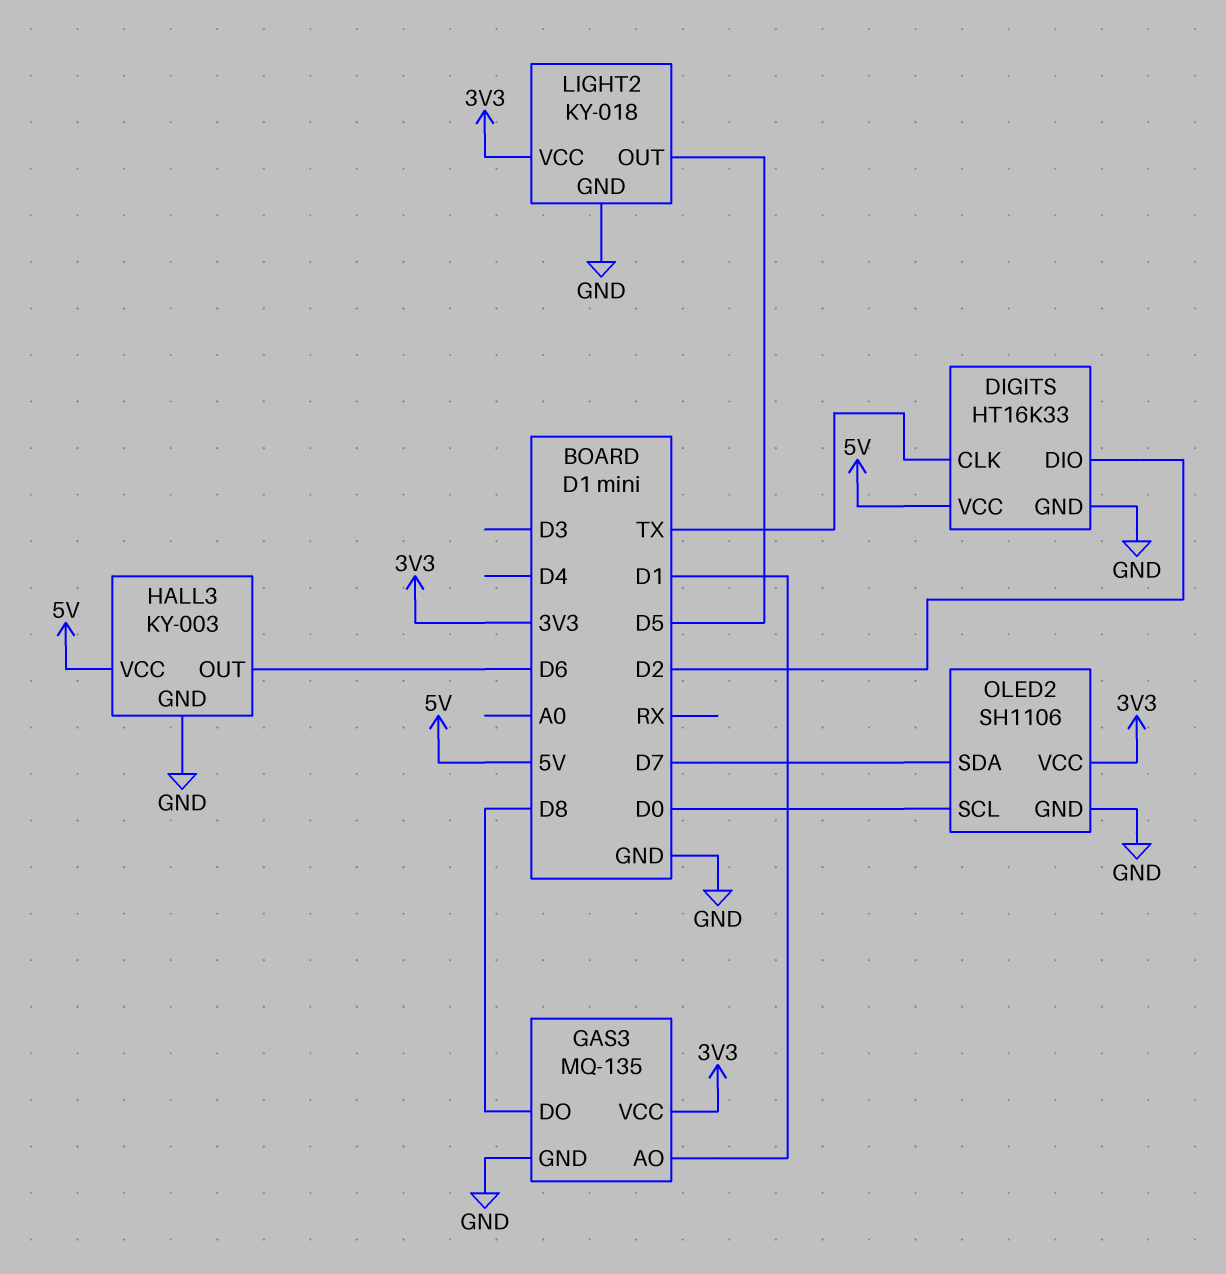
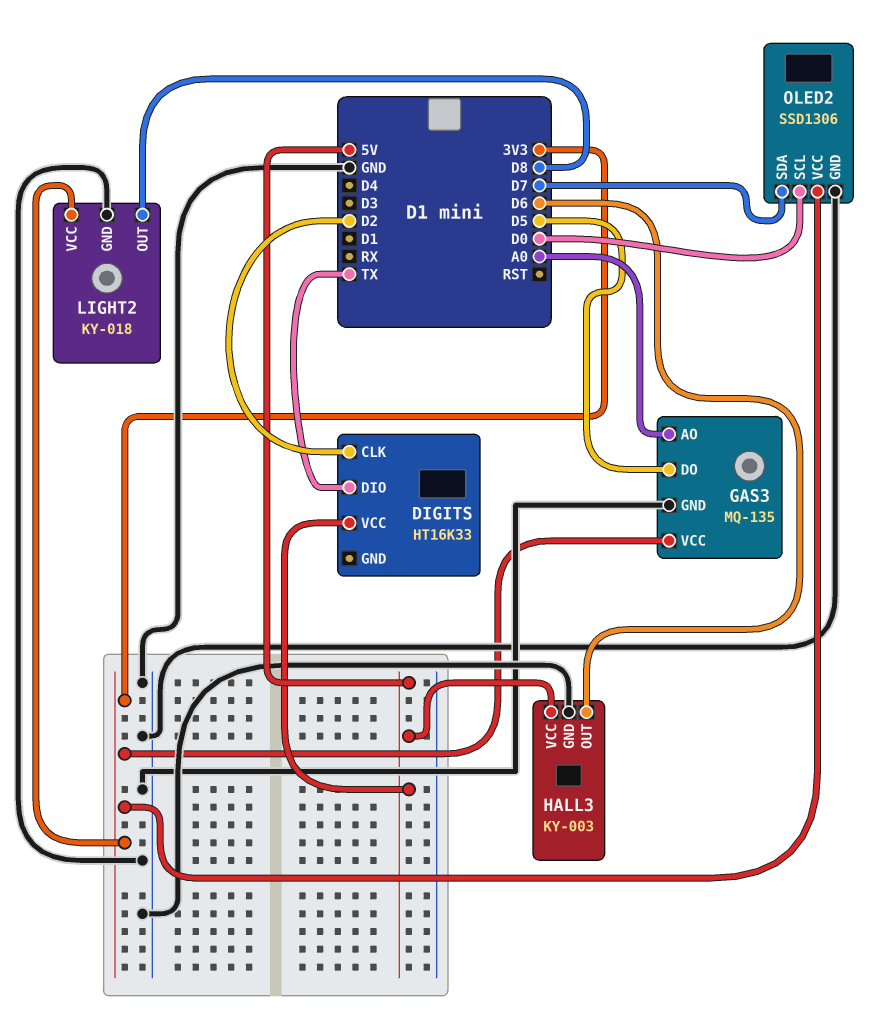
DIGITS pin CLK: TX -> D2
DIGITS pin DIO: D2 -> TX
DIGITS pin GND: GND -> none
GAS3 pin AO: D1 -> A0
GAS3 pin DO: D8 -> D5
LIGHT2 pin OUT: D5 -> D8
OLED2: SH1106 -> SSD1306

